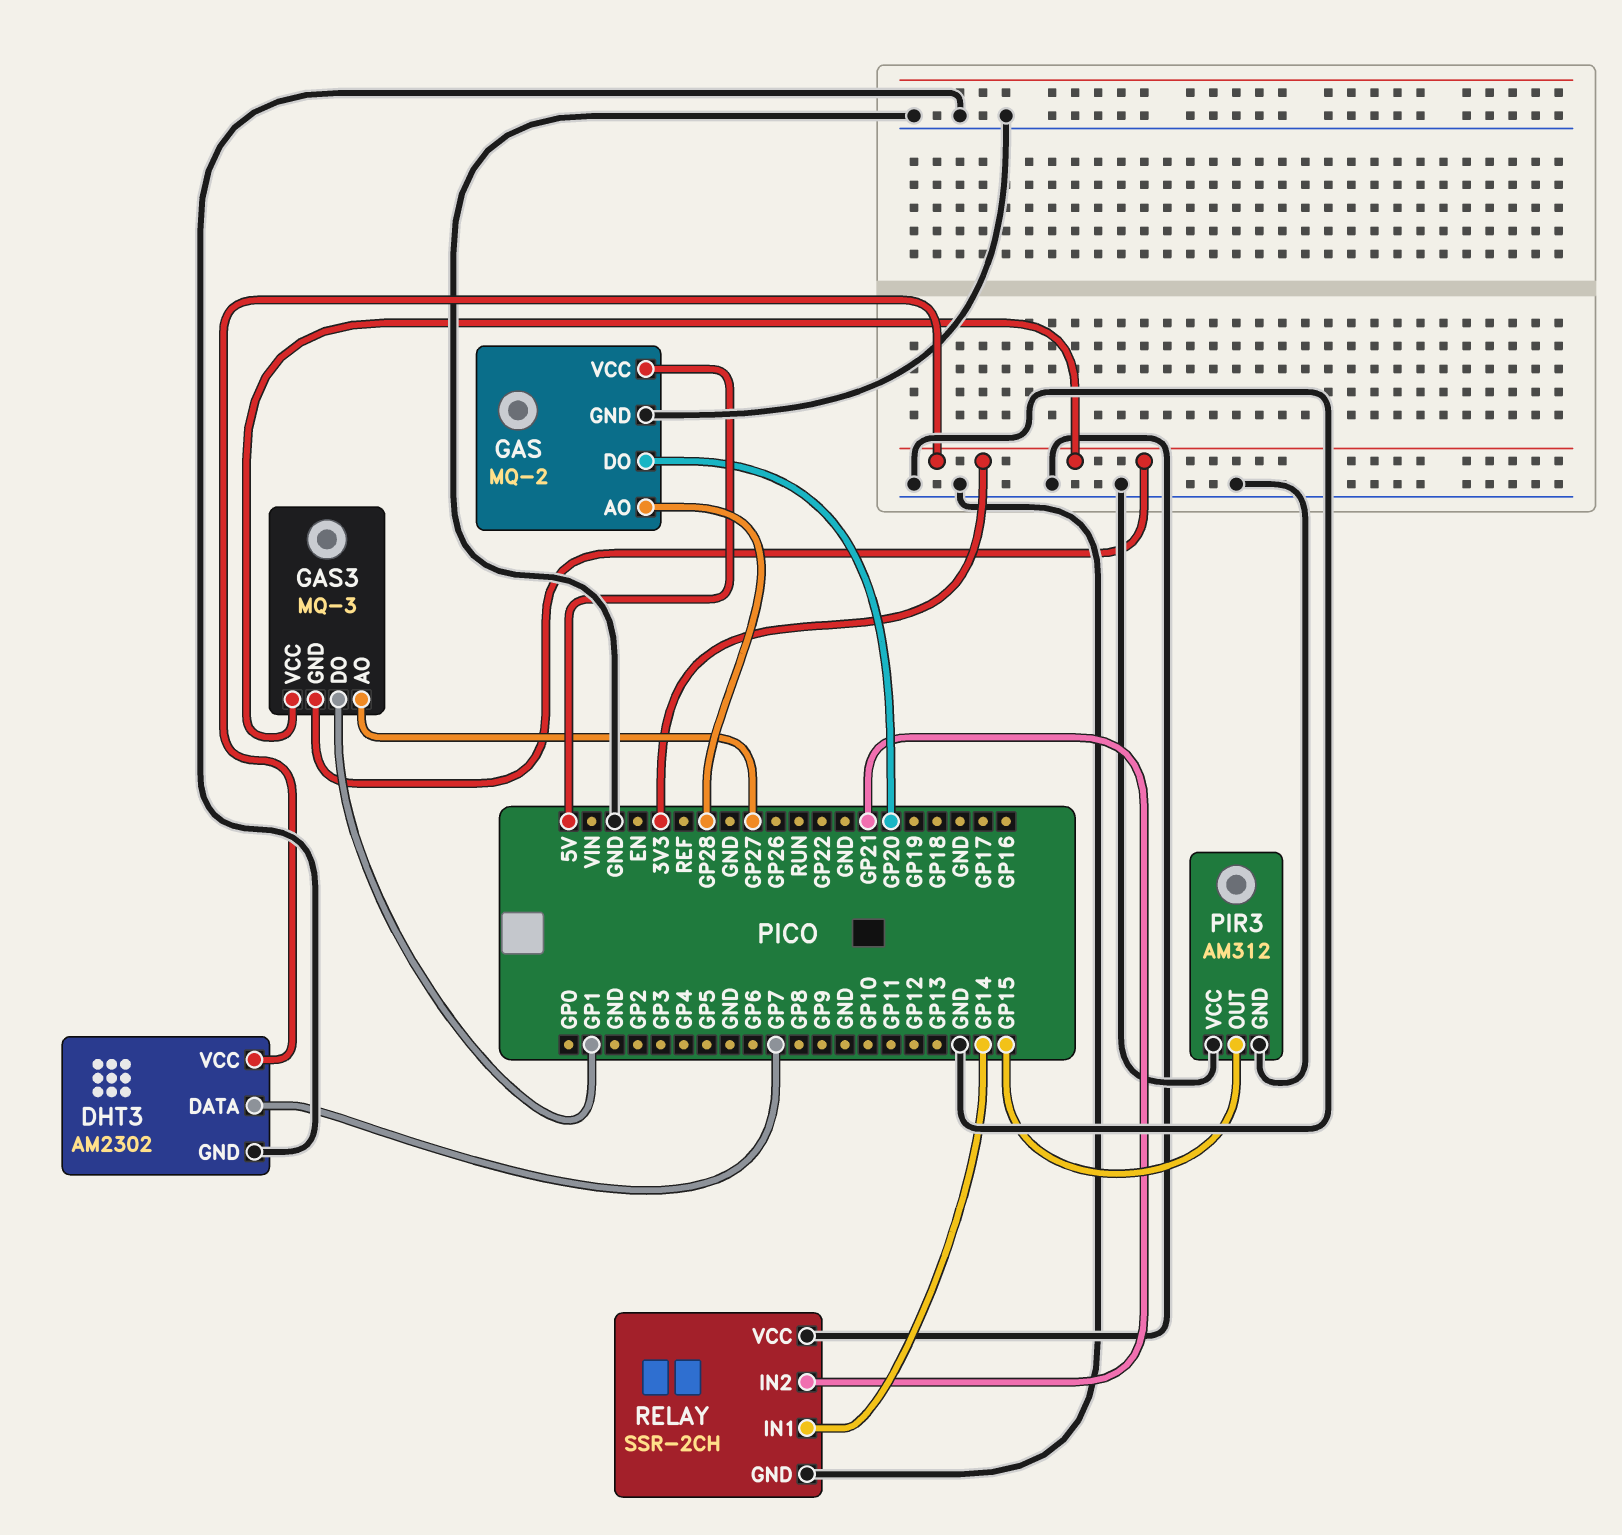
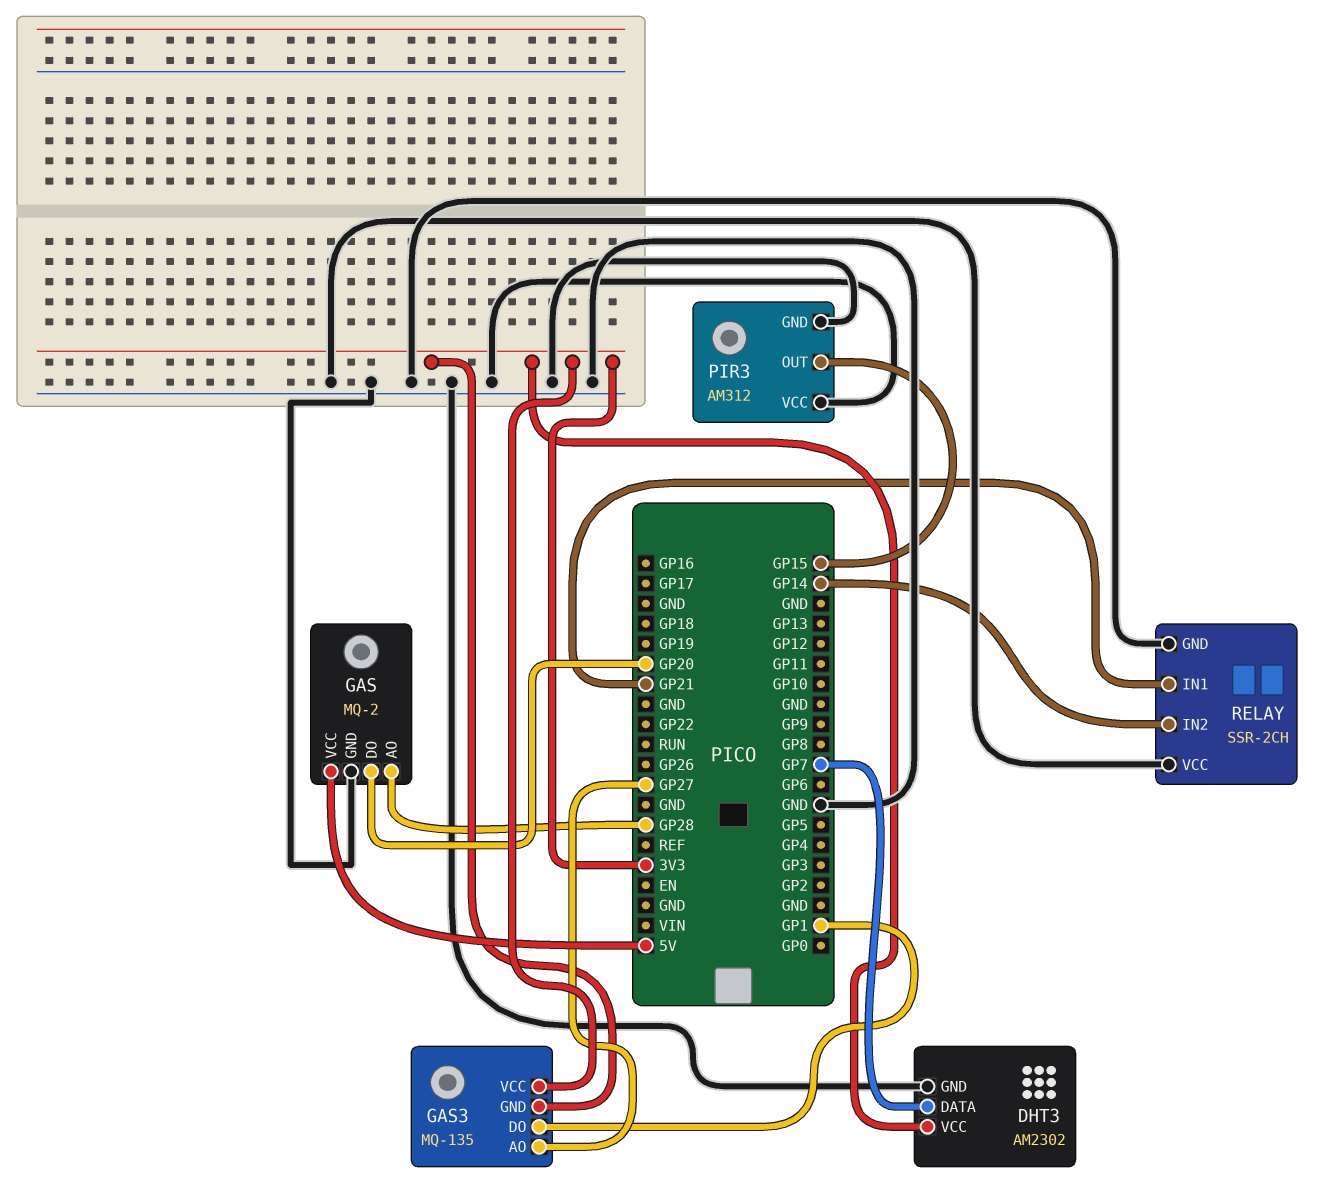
GAS3: MQ-3 -> MQ-135
RELAY pin IN1: GP14 -> GP21
RELAY pin IN2: GP21 -> GP14

